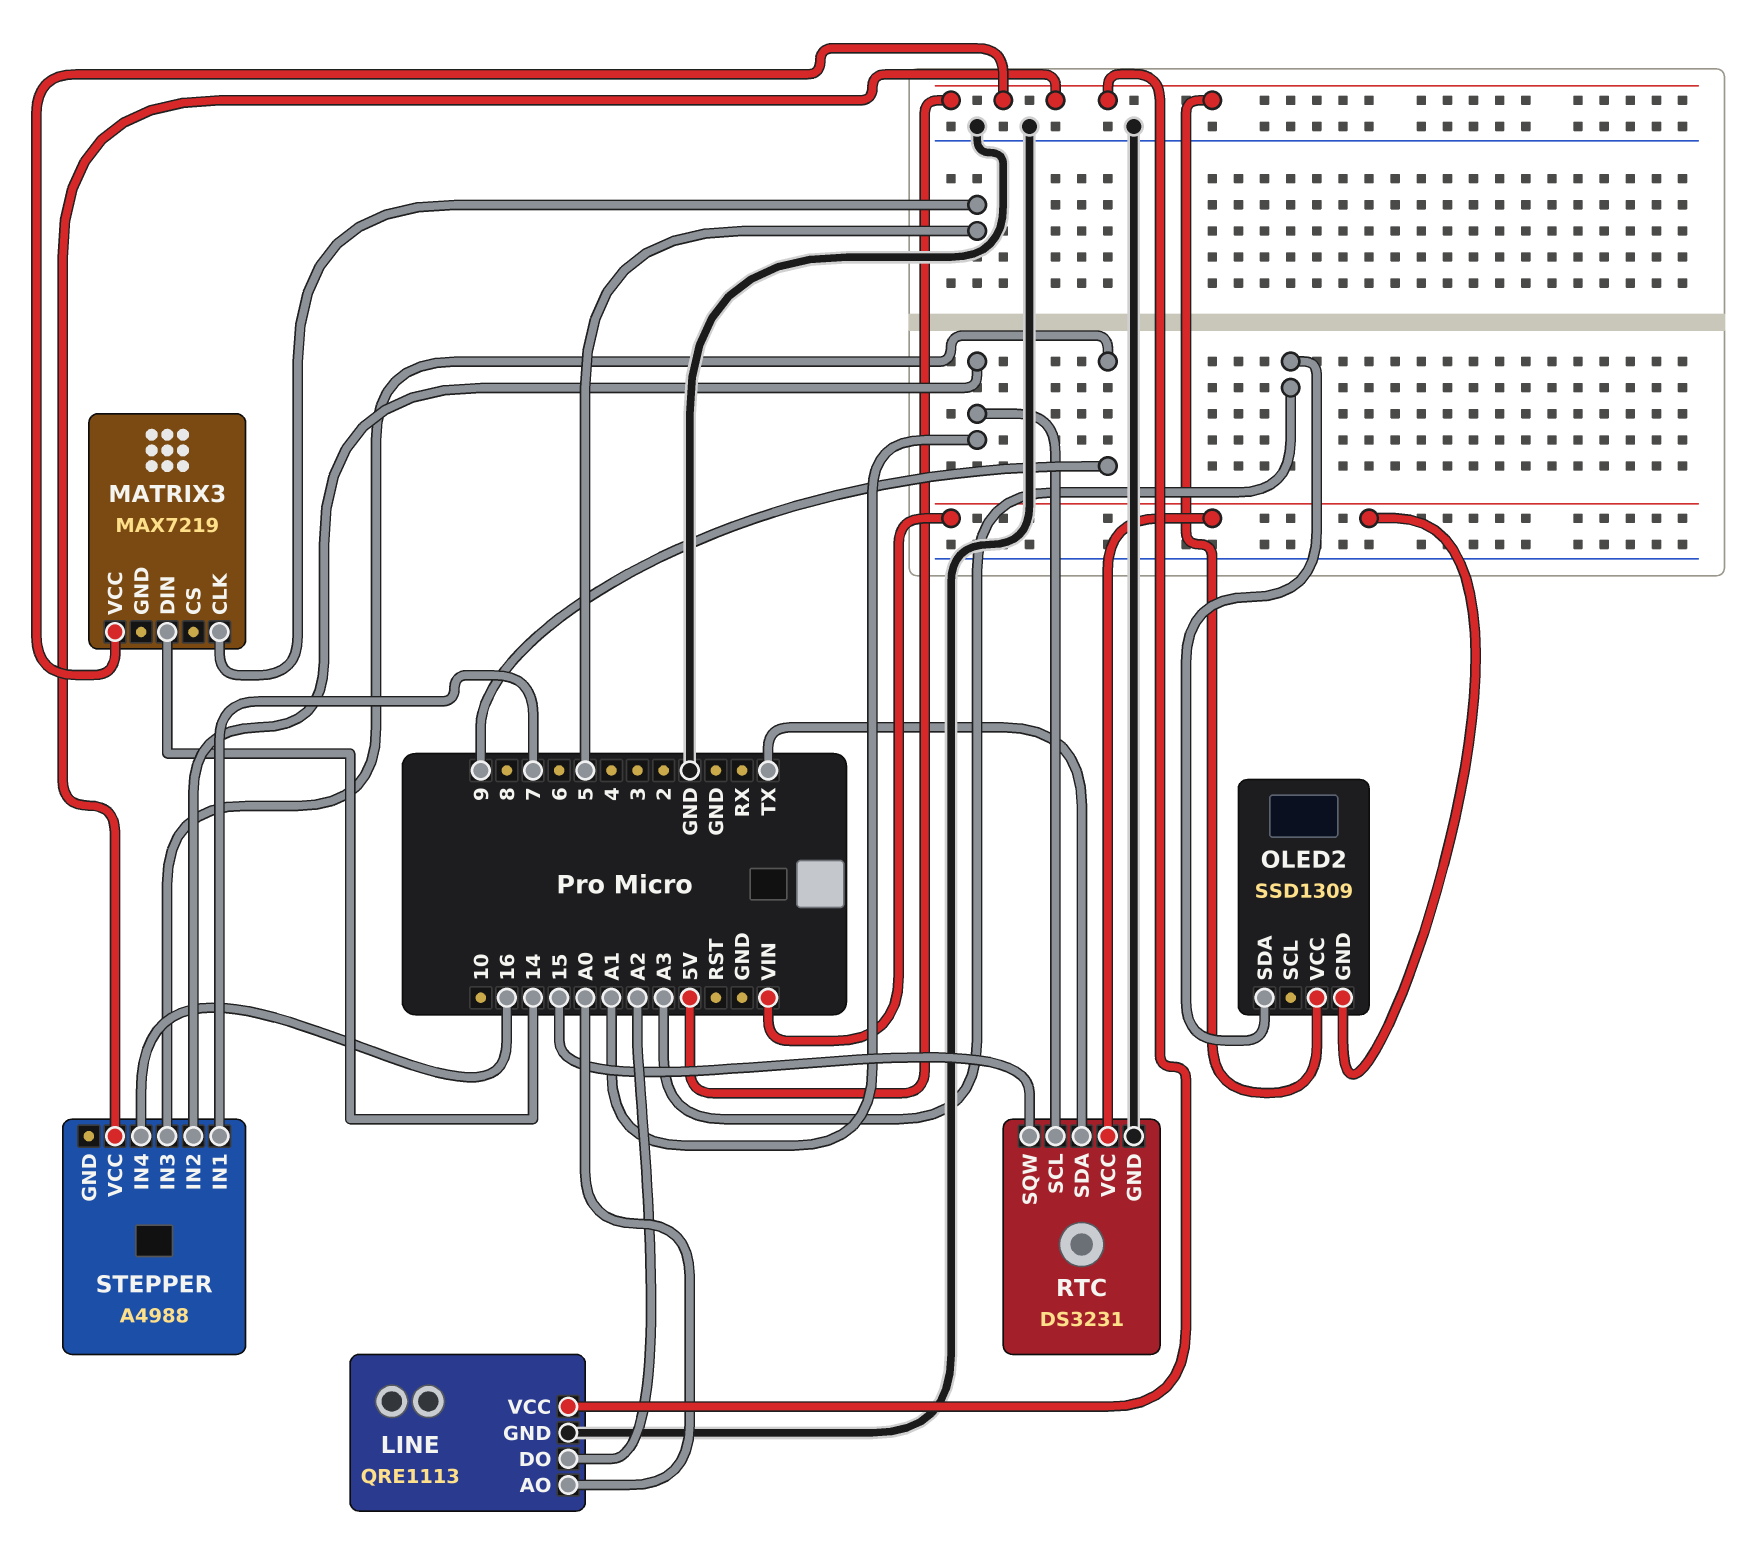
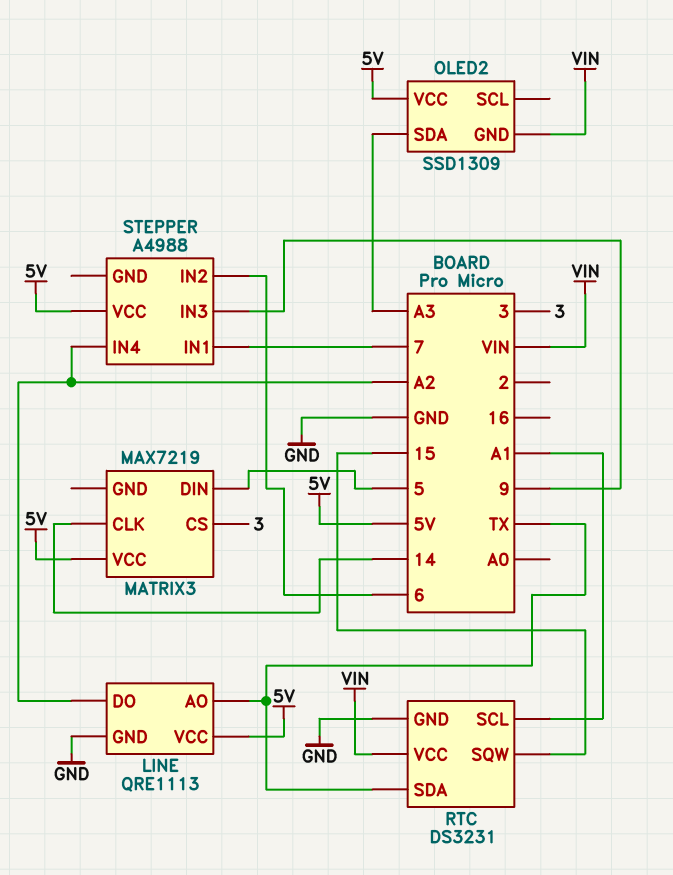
LINE pin AO: A0 -> TX
MATRIX3 pin CLK: 5 -> 14
MATRIX3 pin CS: none -> 3
MATRIX3 pin DIN: 14 -> 5
STEPPER pin IN2: A1 -> 6
STEPPER pin IN4: 16 -> A2

